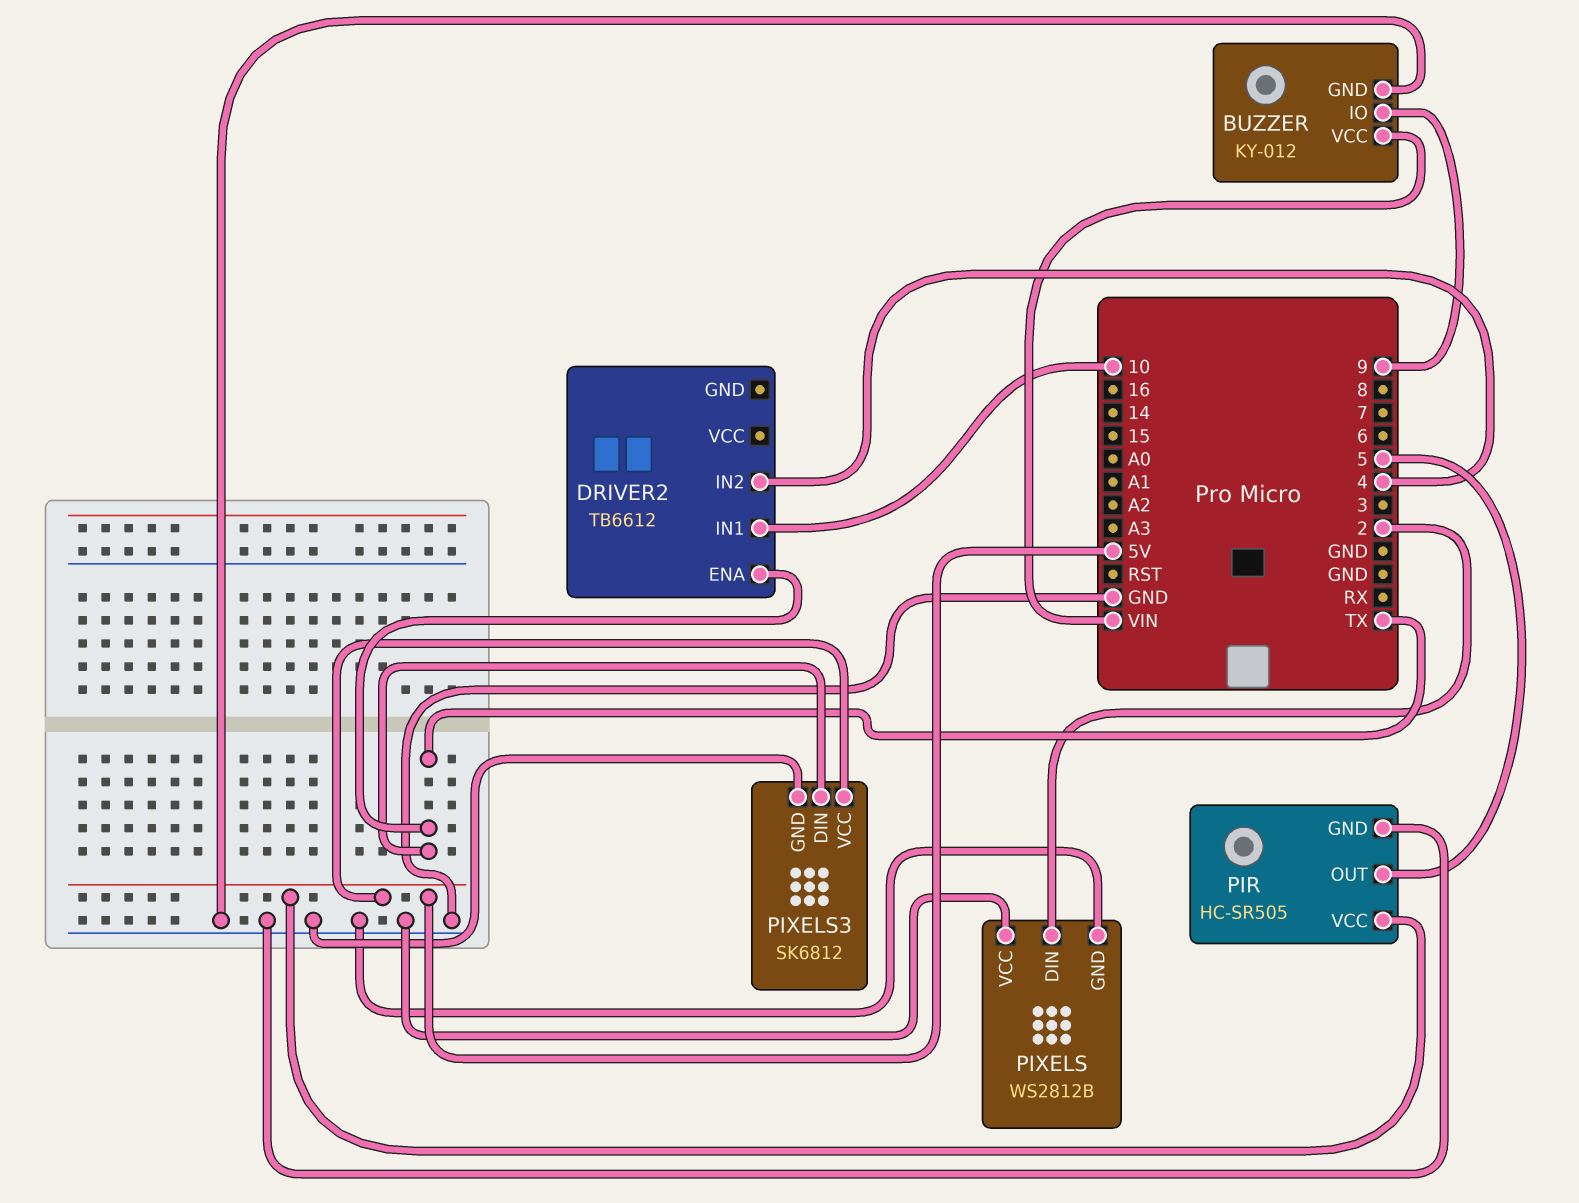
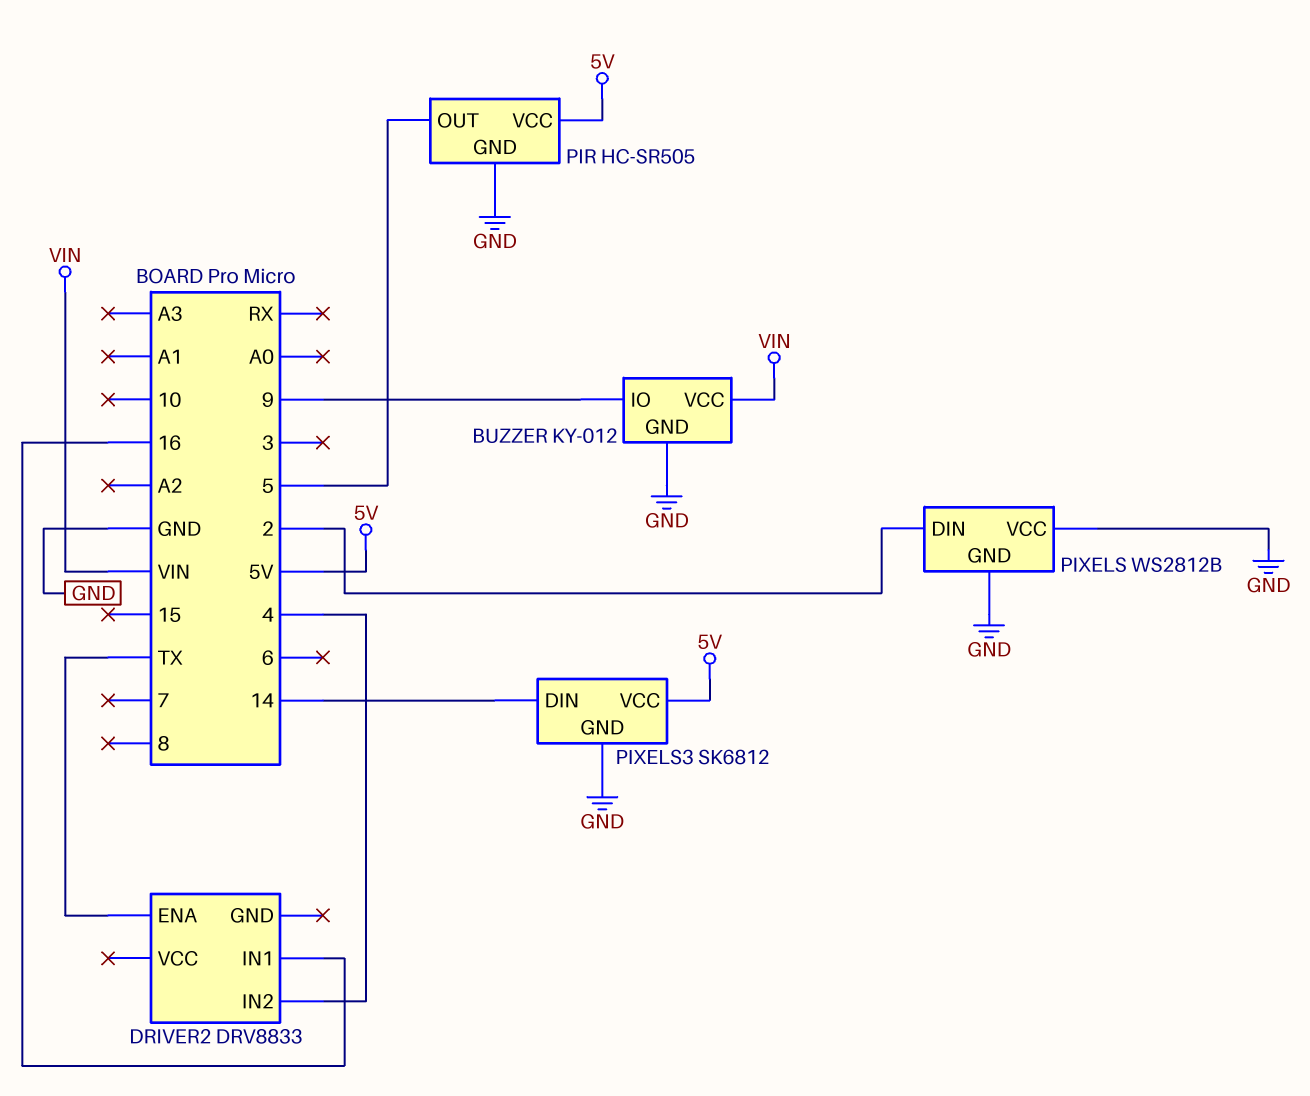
DRIVER2: TB6612 -> DRV8833
DRIVER2 pin IN1: 10 -> 16
PIXELS3 pin DIN: TX -> 14

